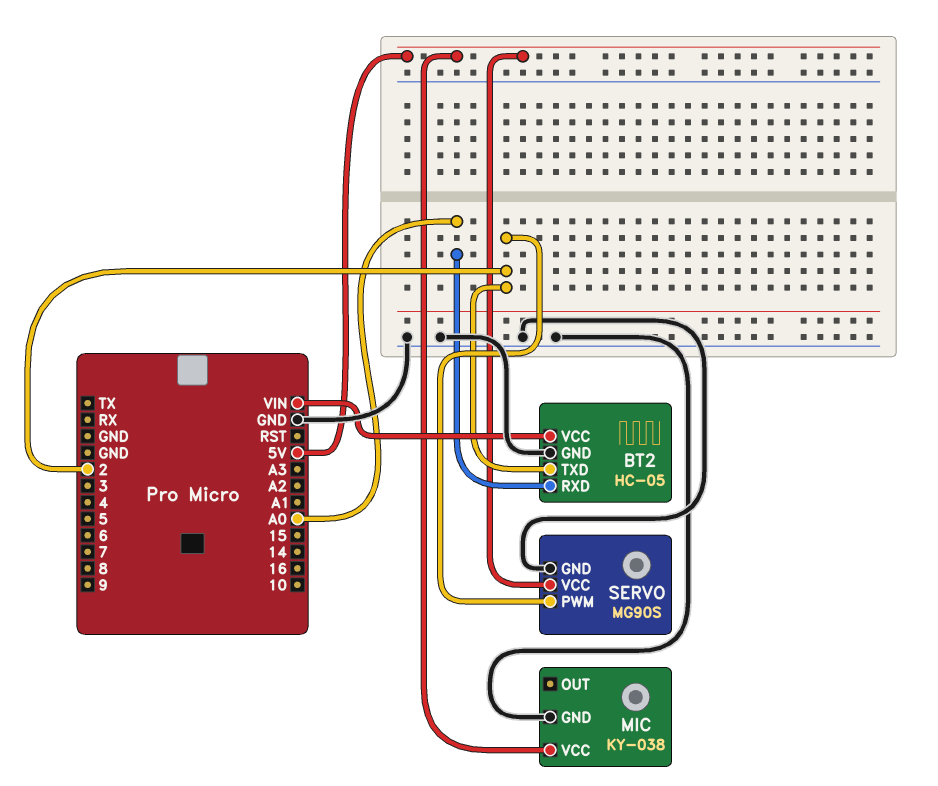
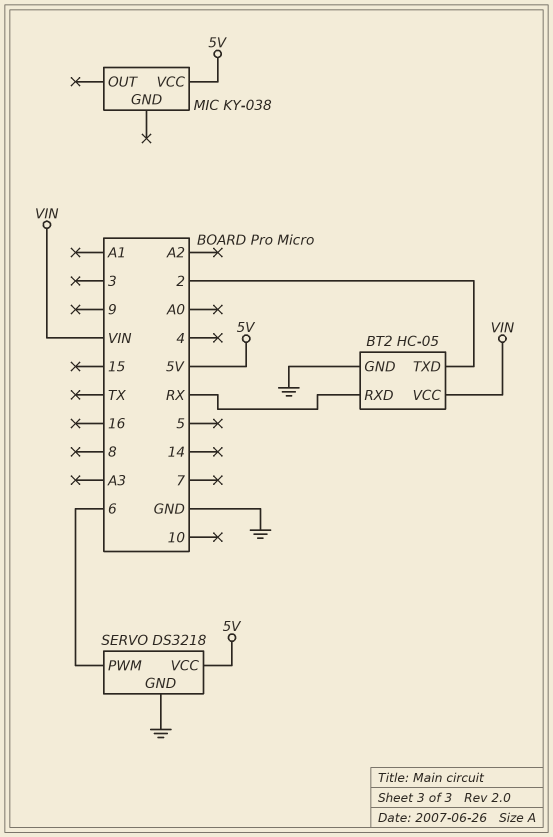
BT2 pin RXD: A0 -> RX
MIC pin GND: GND -> none
SERVO: MG90S -> DS3218
SERVO pin PWM: 2 -> 6

